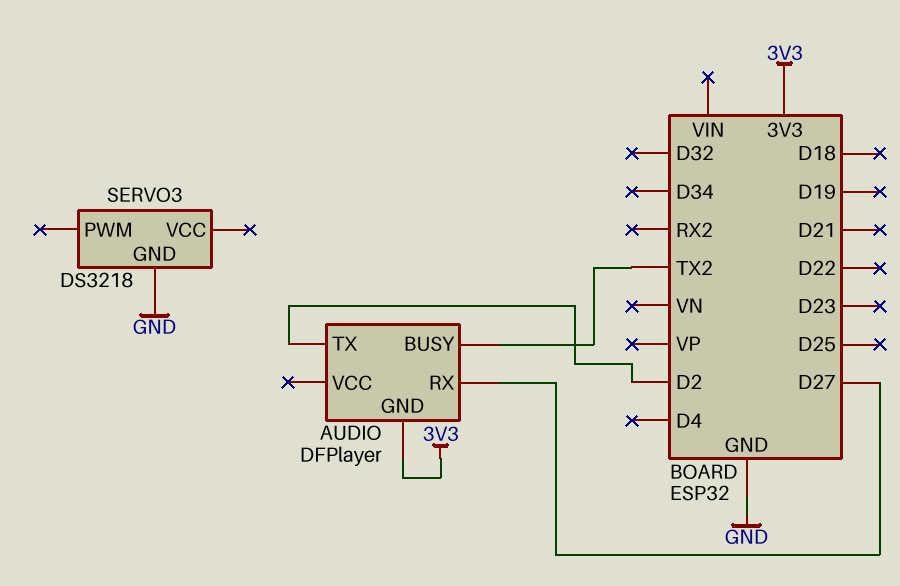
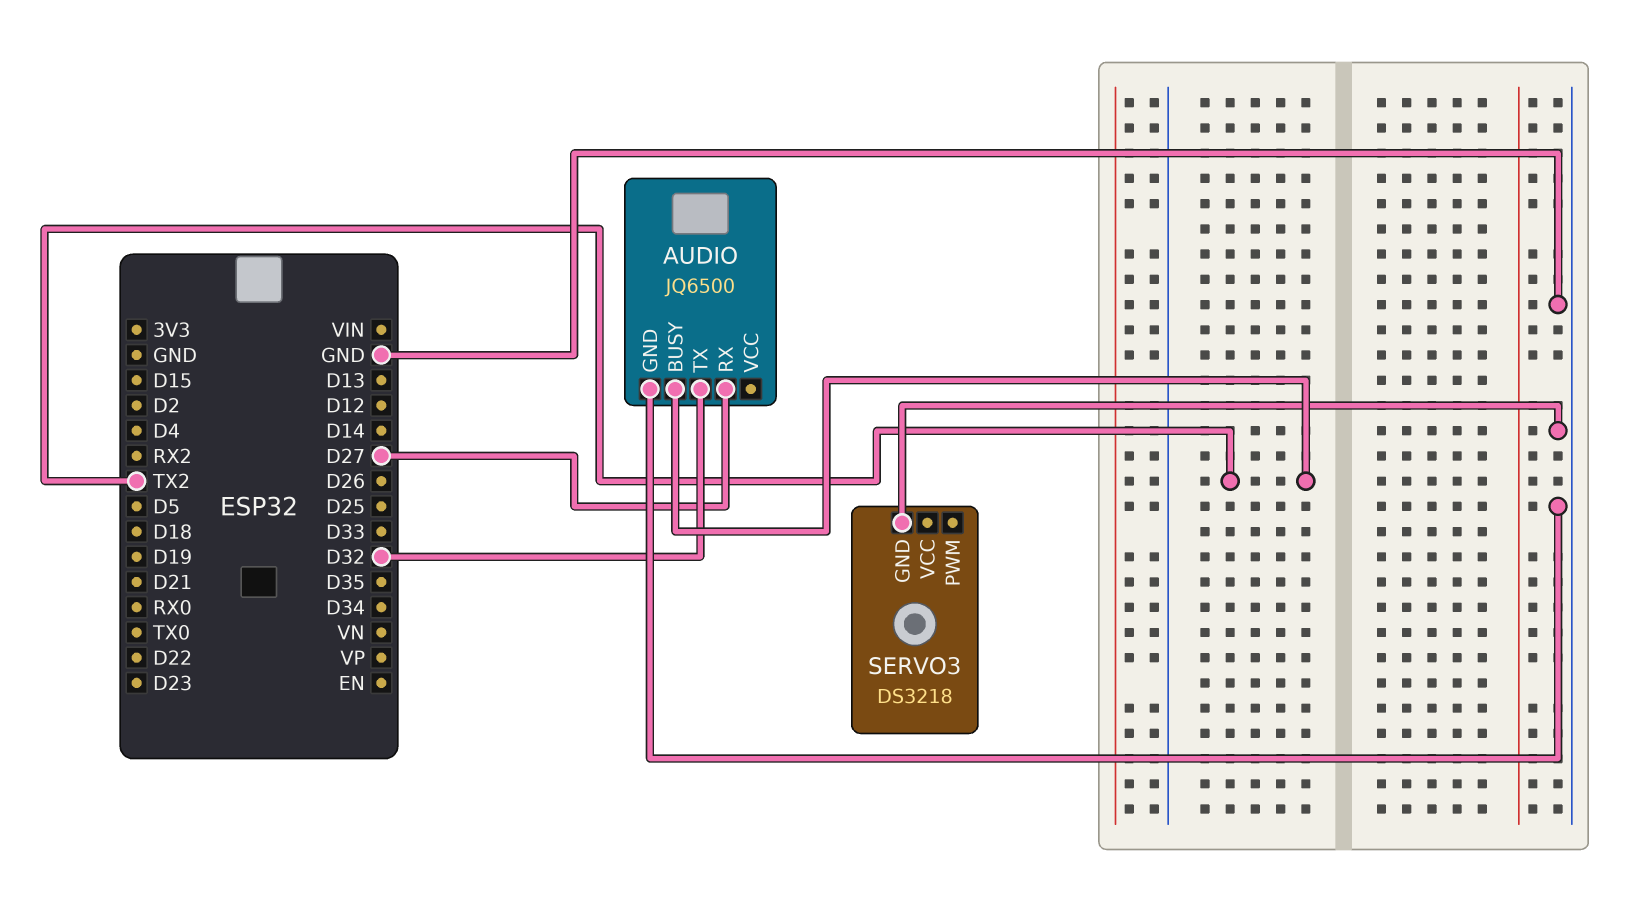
AUDIO: DFPlayer -> JQ6500
AUDIO pin GND: 3V3 -> GND
AUDIO pin TX: D2 -> D32

